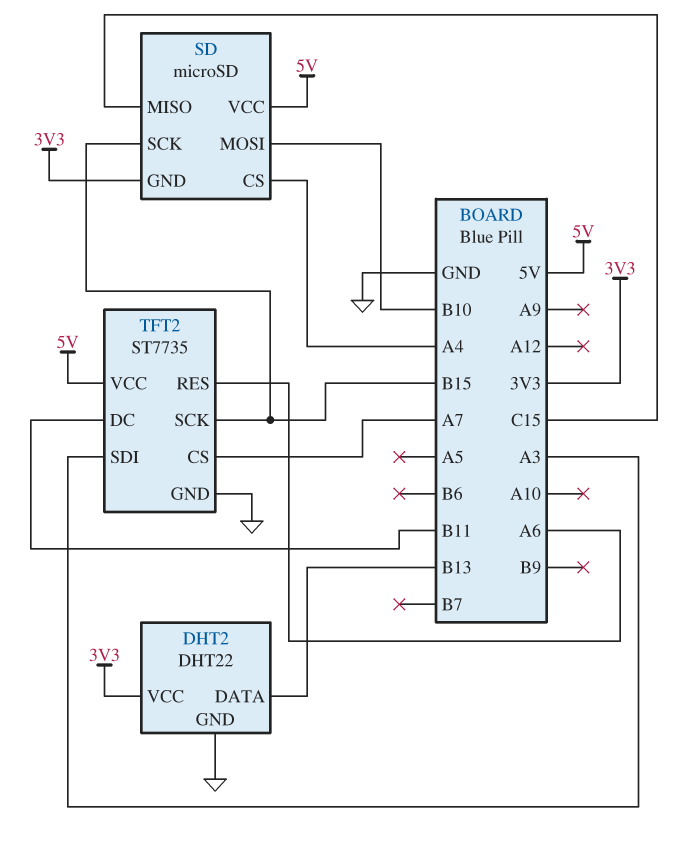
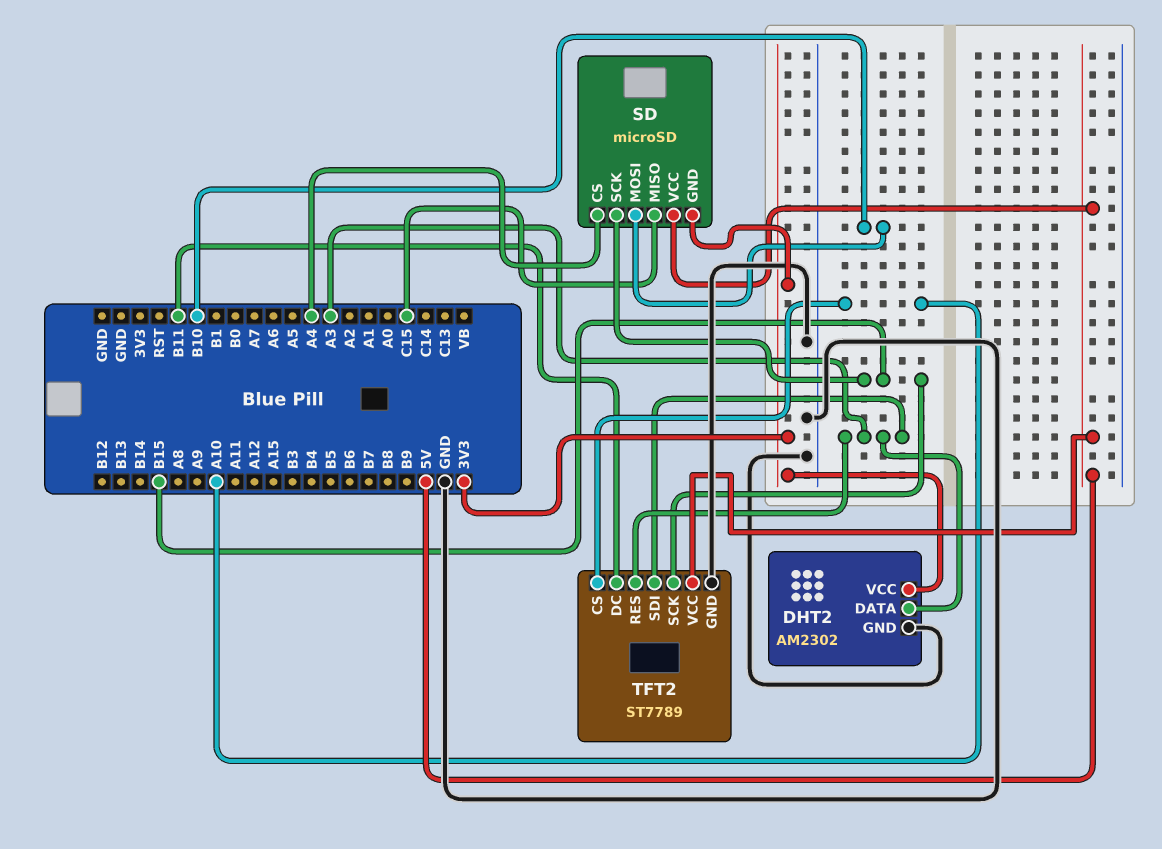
DHT2: DHT22 -> AM2302
DHT2 pin DATA: B13 -> A3
TFT2: ST7735 -> ST7789
TFT2 pin CS: A7 -> A10
TFT2 pin RES: A6 -> A3

